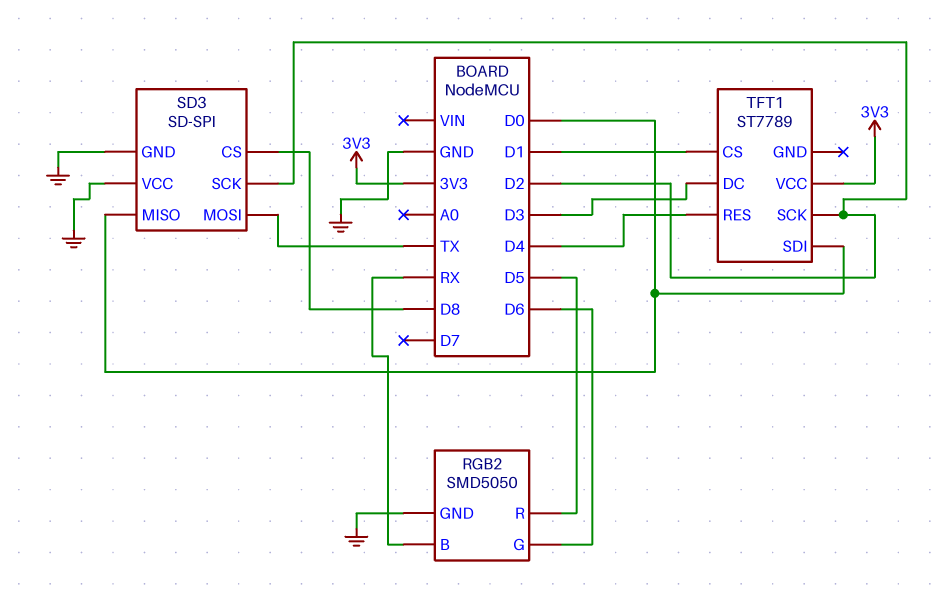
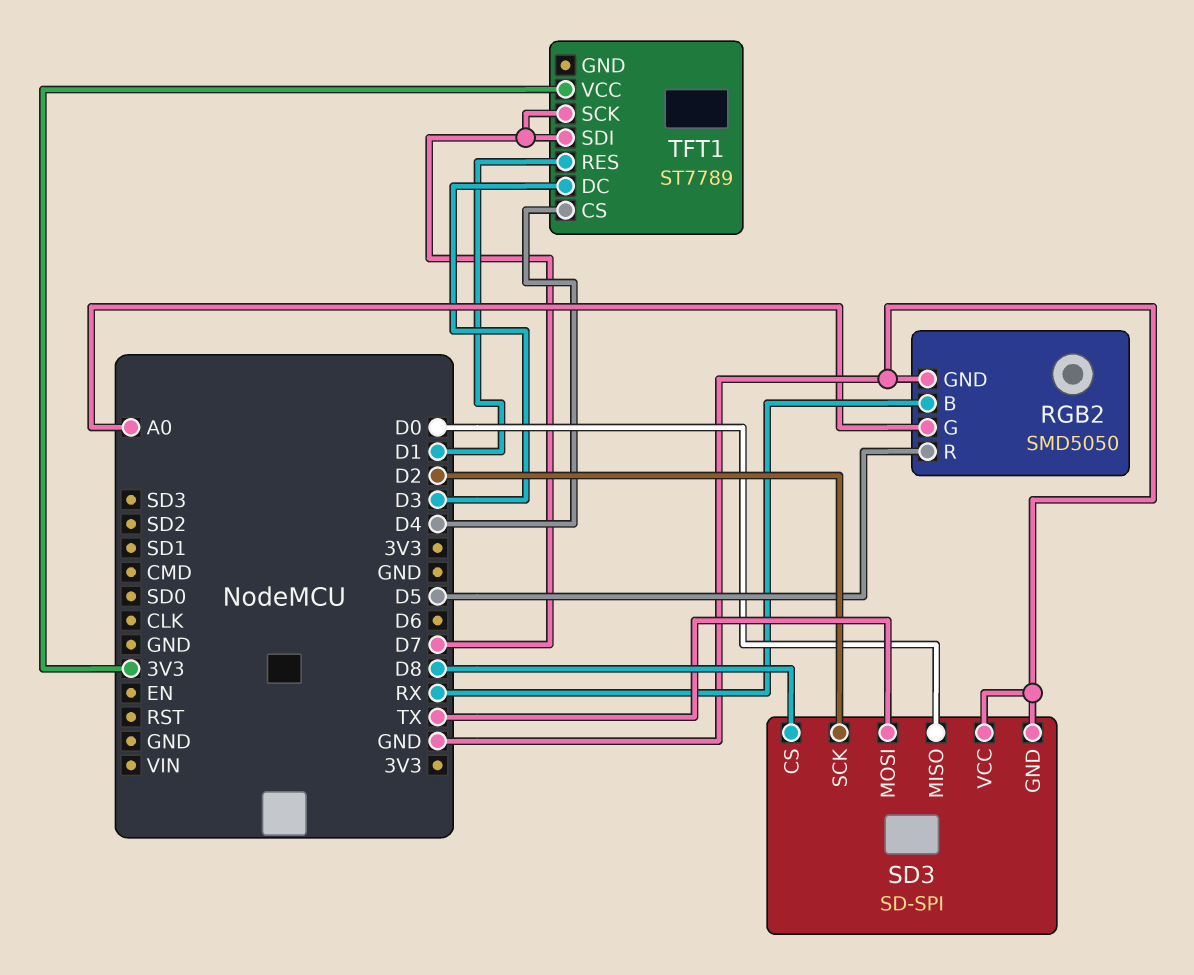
RGB2 pin G: D6 -> A0
TFT1 pin CS: D1 -> D4
TFT1 pin RES: D4 -> D1
TFT1 pin SCK: D2 -> D7
TFT1 pin SDI: D0 -> D7

